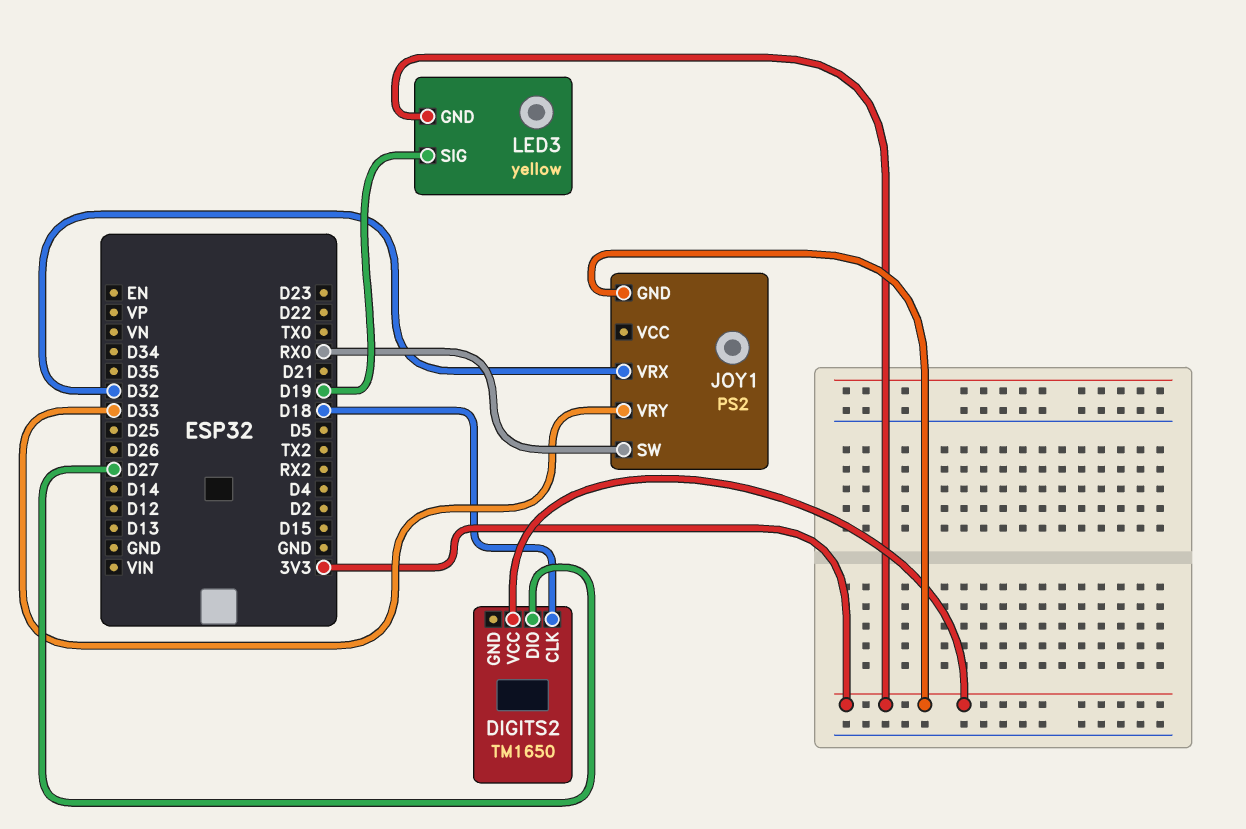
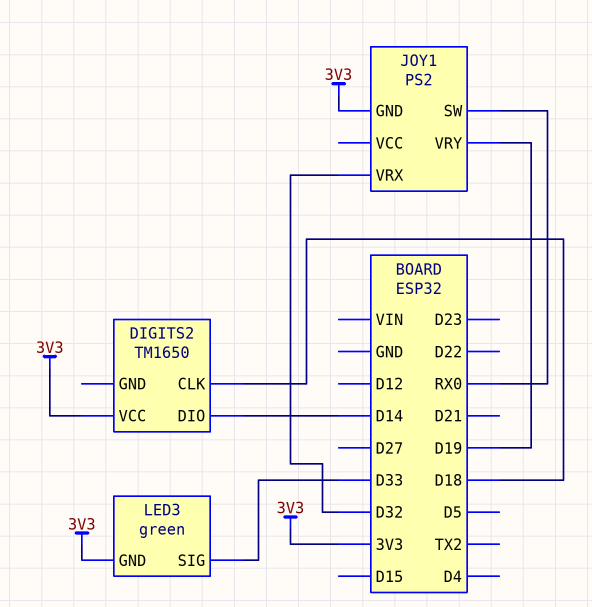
DIGITS2 pin DIO: D27 -> D14
JOY1 pin VRY: D33 -> D19
LED3: yellow -> green
LED3 pin SIG: D19 -> D33

